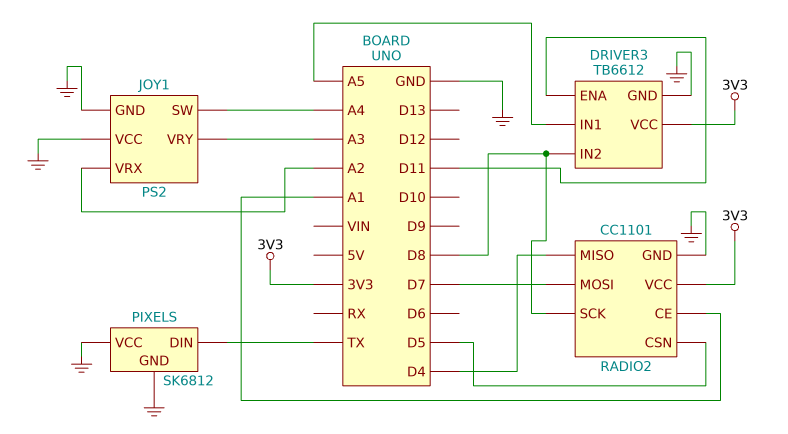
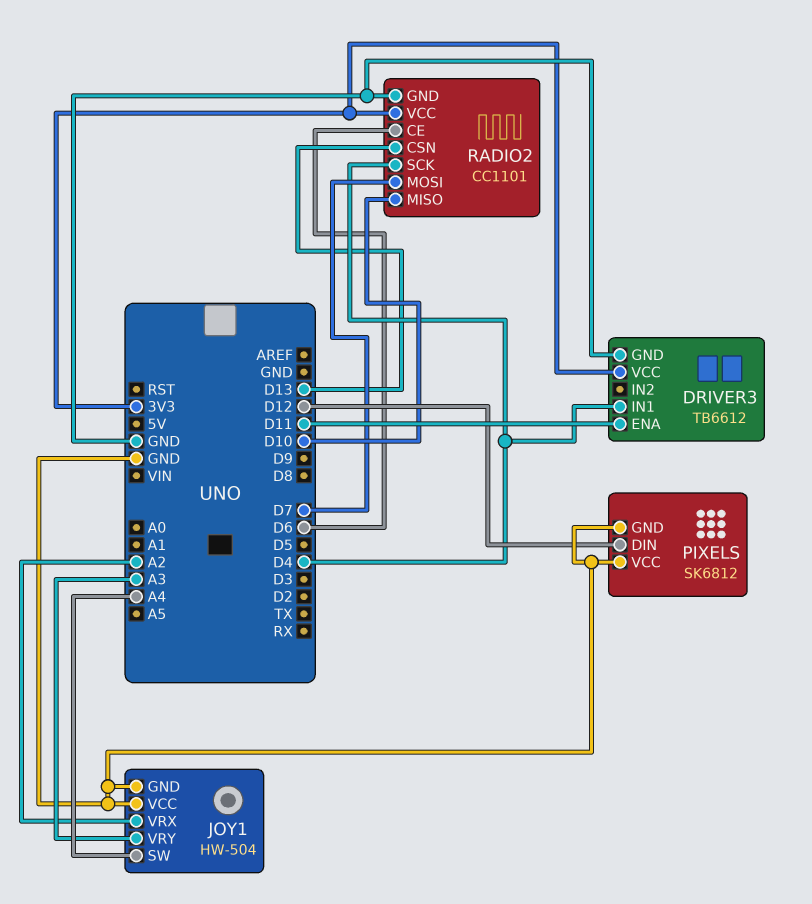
DRIVER3 pin IN1: A5 -> D4
DRIVER3 pin IN2: D8 -> none
JOY1: PS2 -> HW-504
PIXELS pin DIN: TX -> D12
RADIO2 pin CE: A1 -> D6
RADIO2 pin CSN: D5 -> D13
RADIO2 pin MISO: D4 -> D10
RADIO2 pin SCK: D8 -> D4

